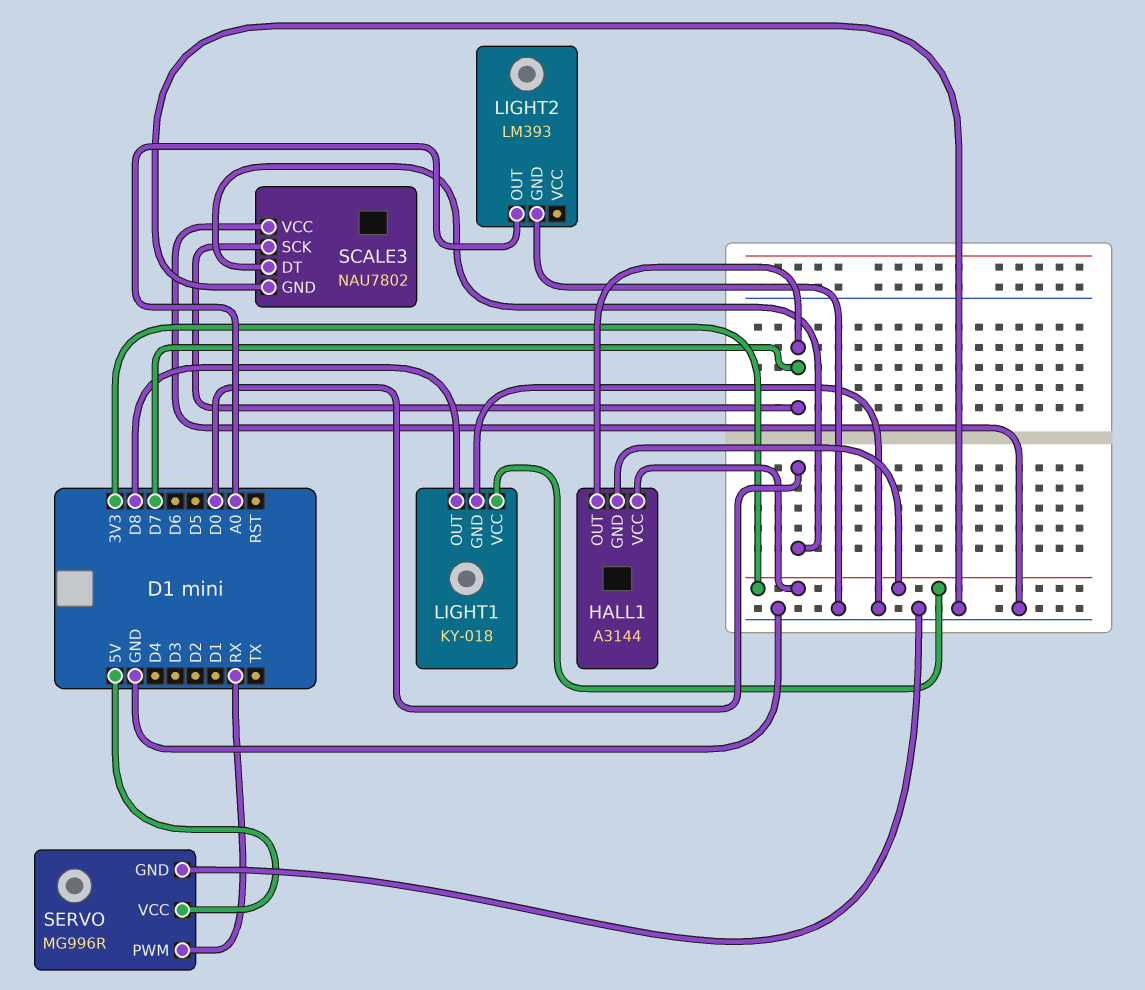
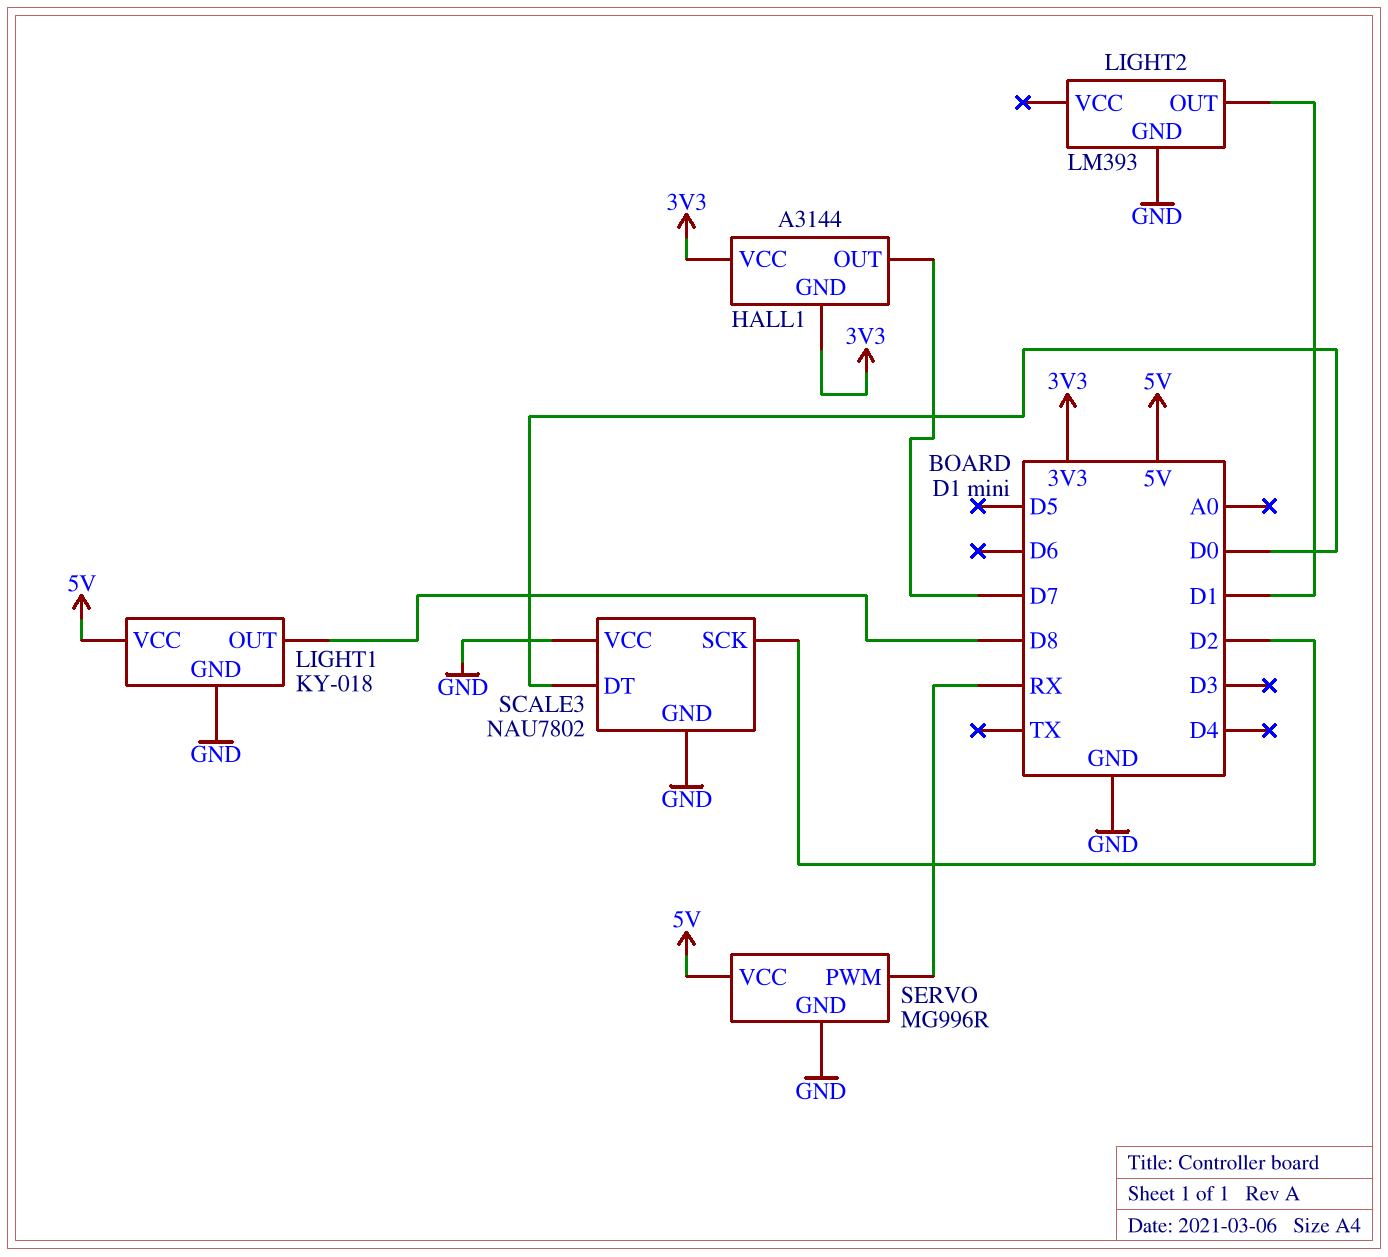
LIGHT1 pin VCC: 3V3 -> 5V
LIGHT2 pin OUT: A0 -> D1
SCALE3 pin SCK: D7 -> D2

